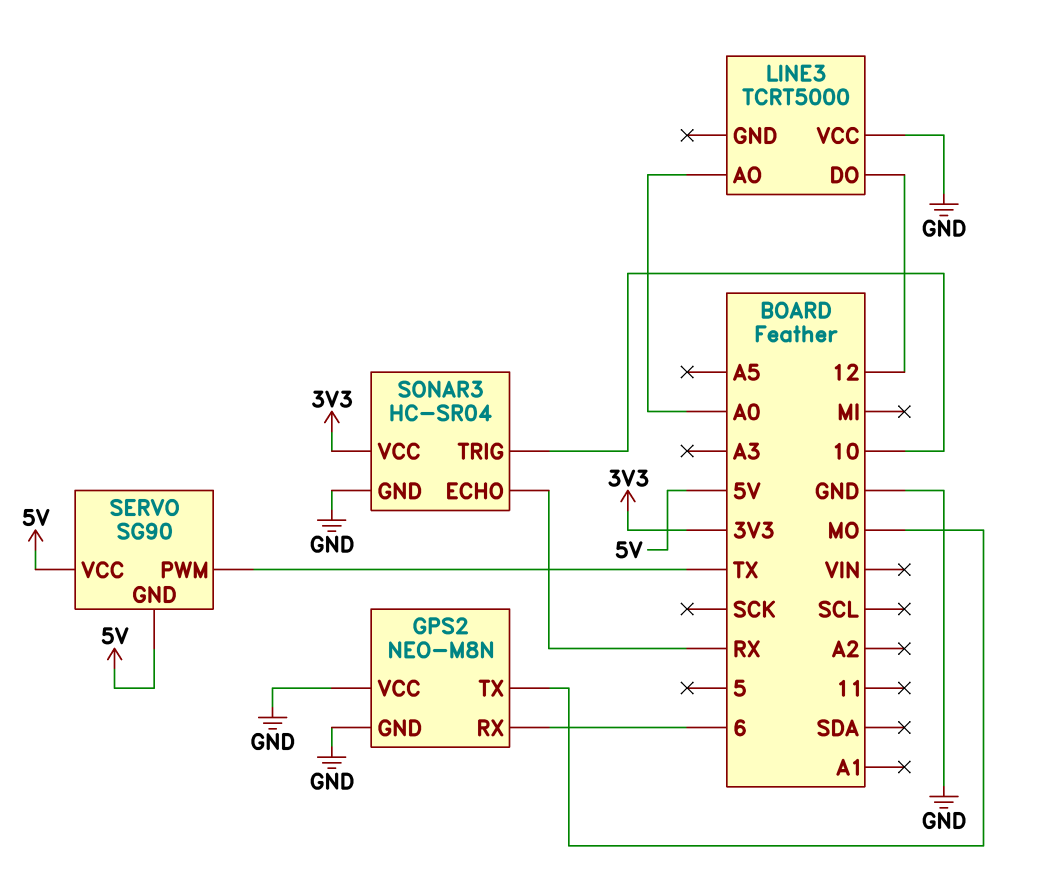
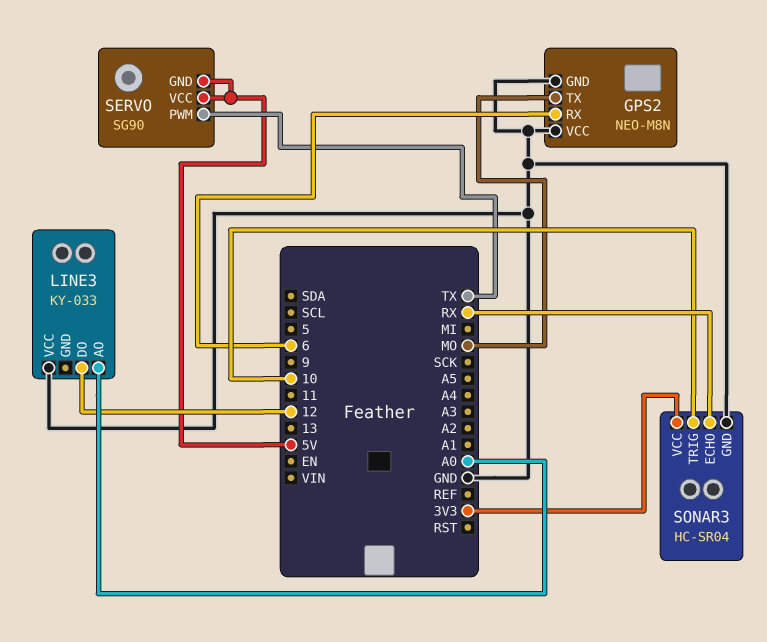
LINE3: TCRT5000 -> KY-033

